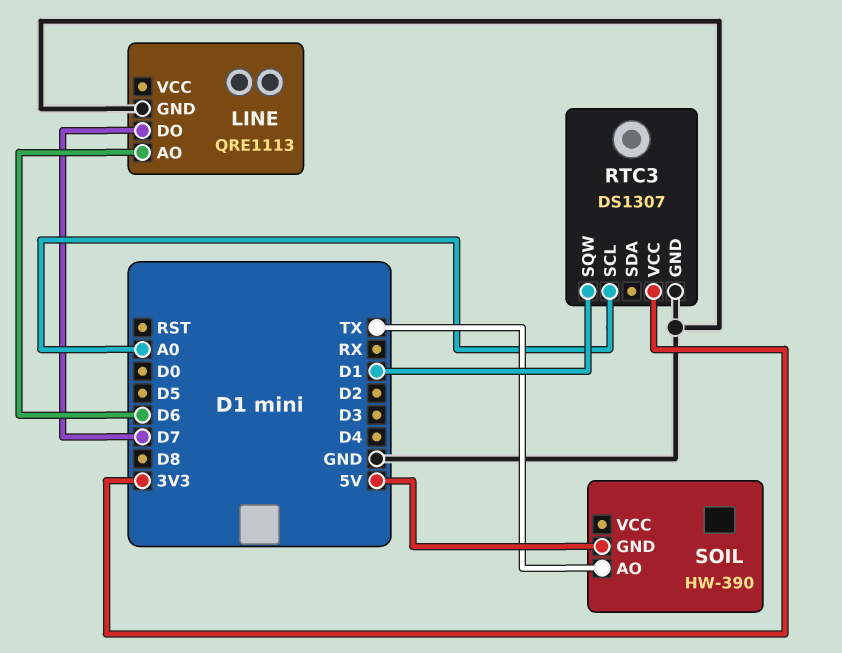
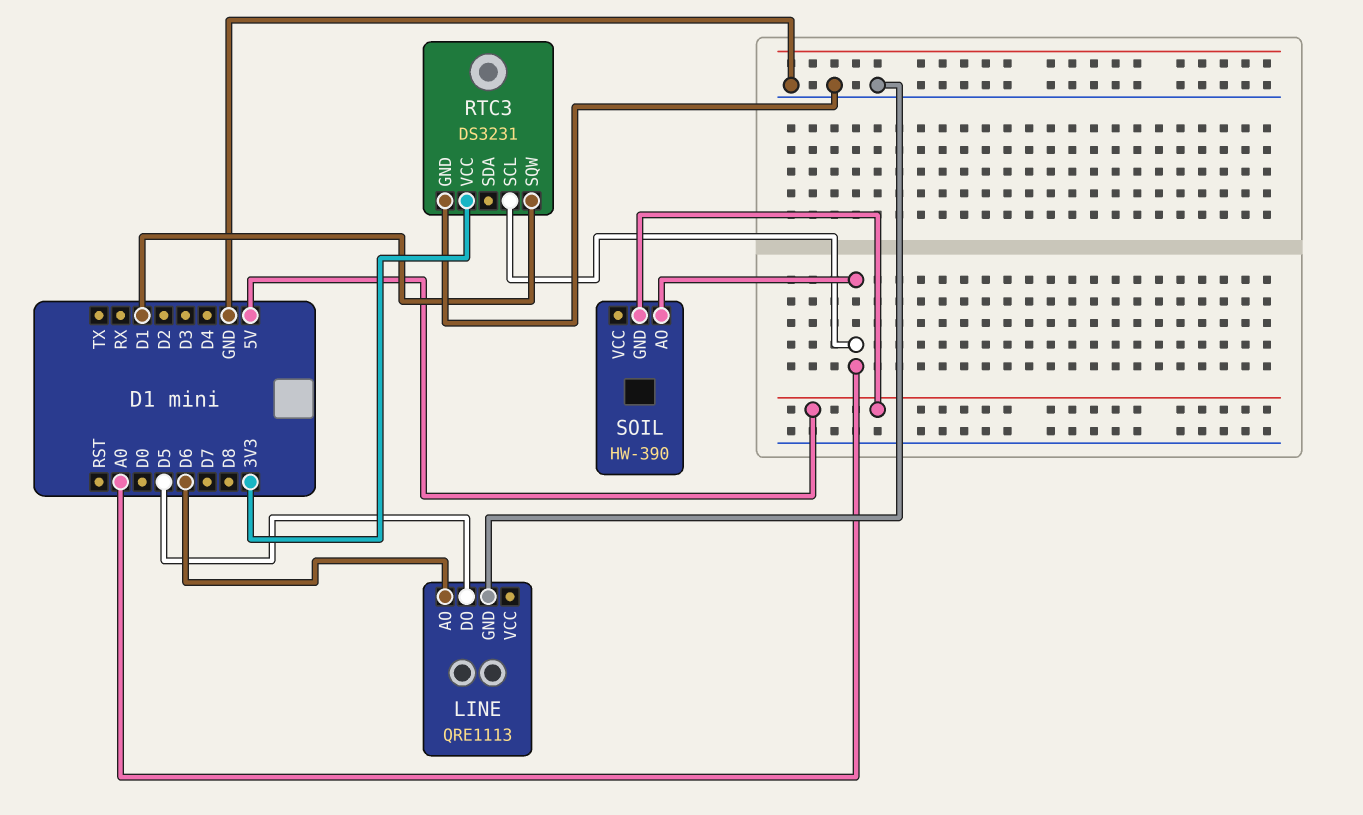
LINE pin DO: D7 -> D5
RTC3: DS1307 -> DS3231
SOIL pin AO: TX -> A0

